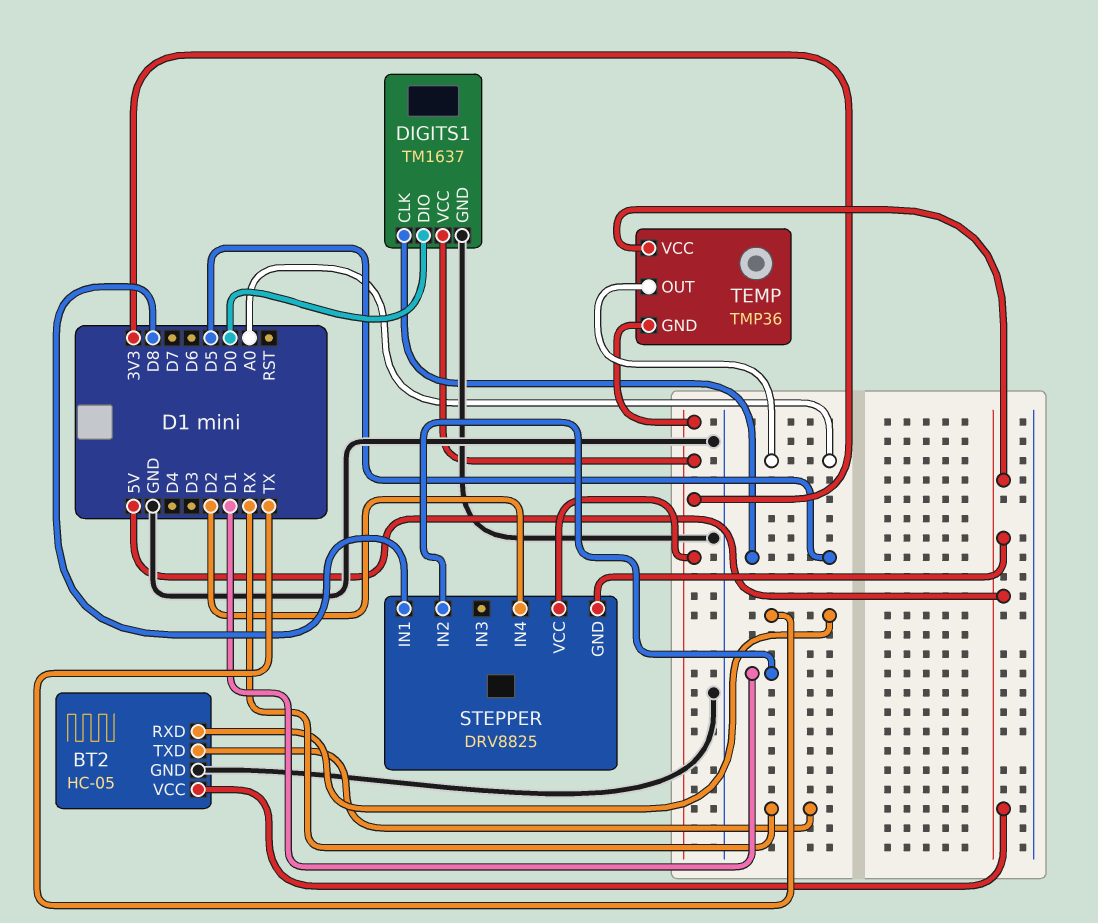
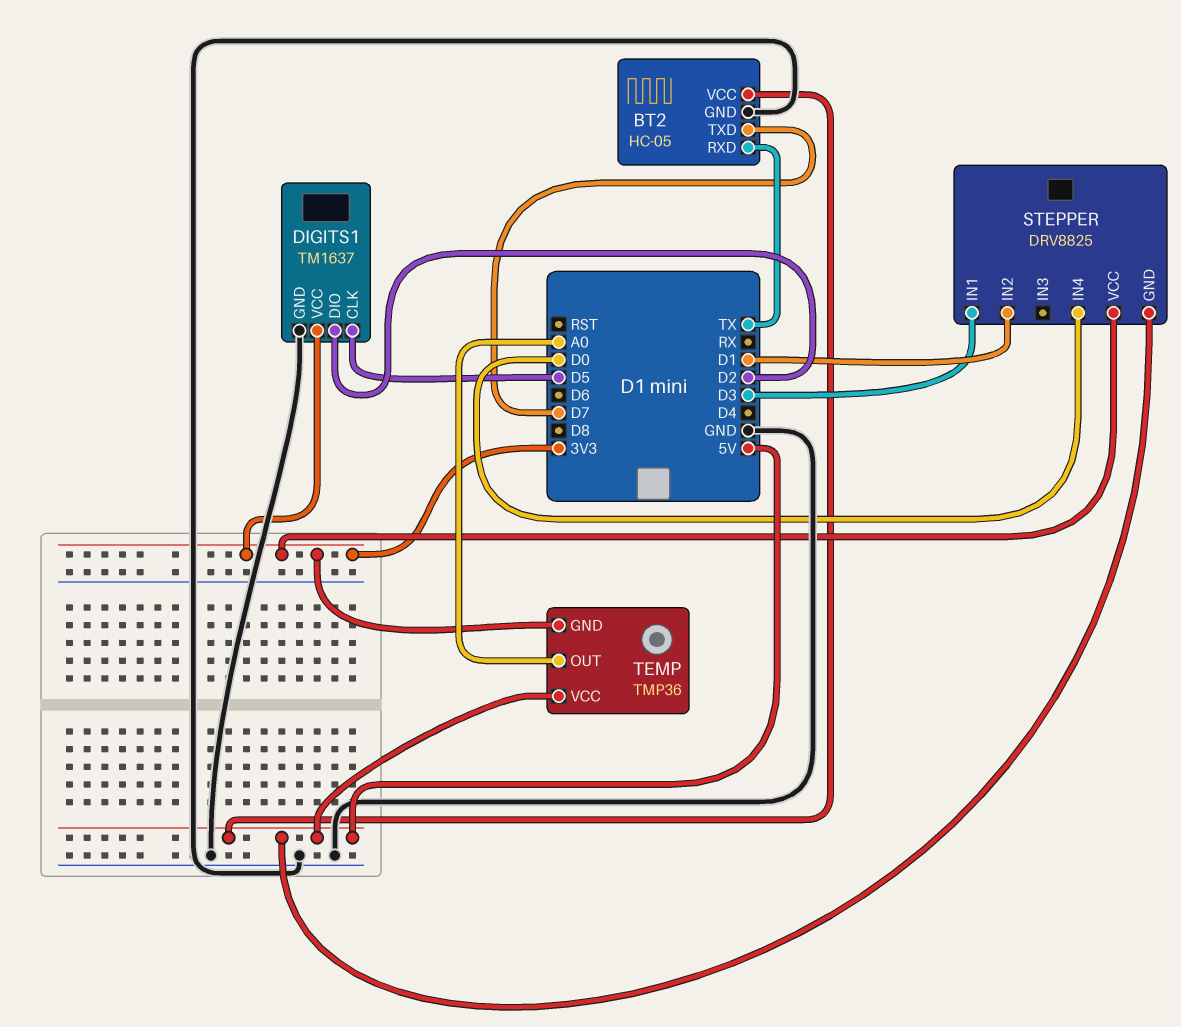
BT2 pin TXD: RX -> D7
DIGITS1 pin DIO: D0 -> D2
STEPPER pin IN1: D8 -> D3
STEPPER pin IN4: D2 -> D0

